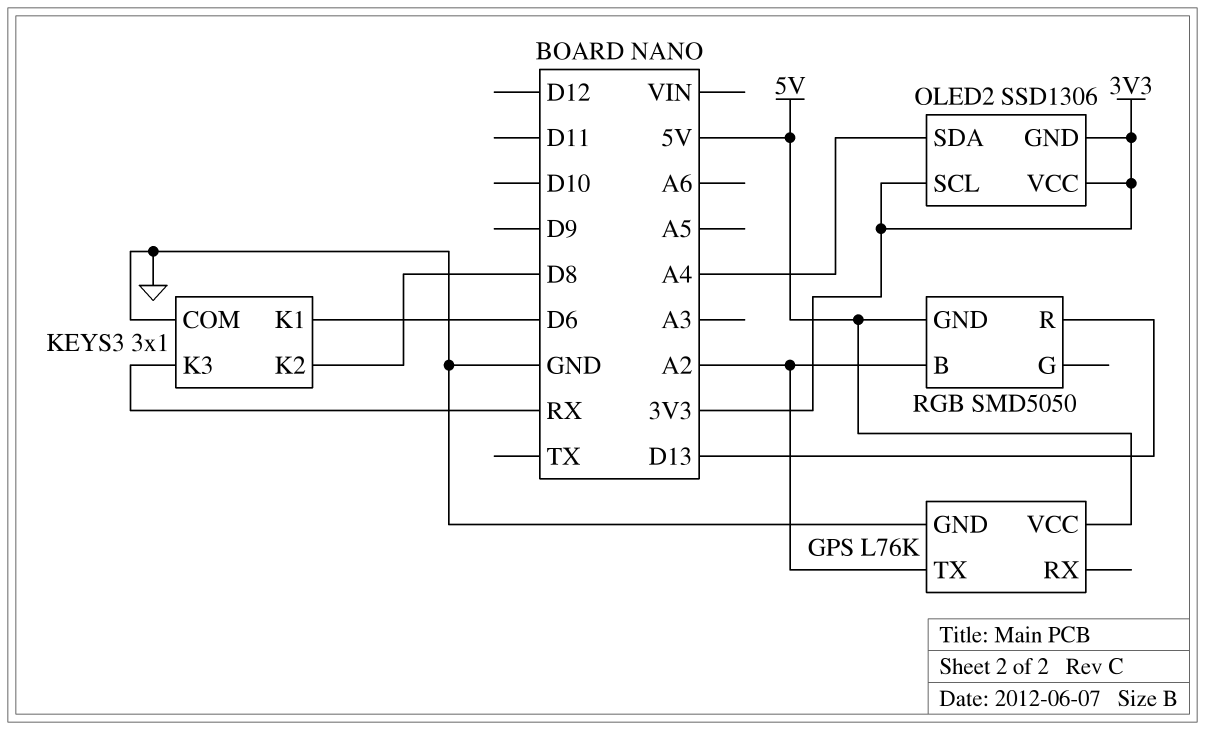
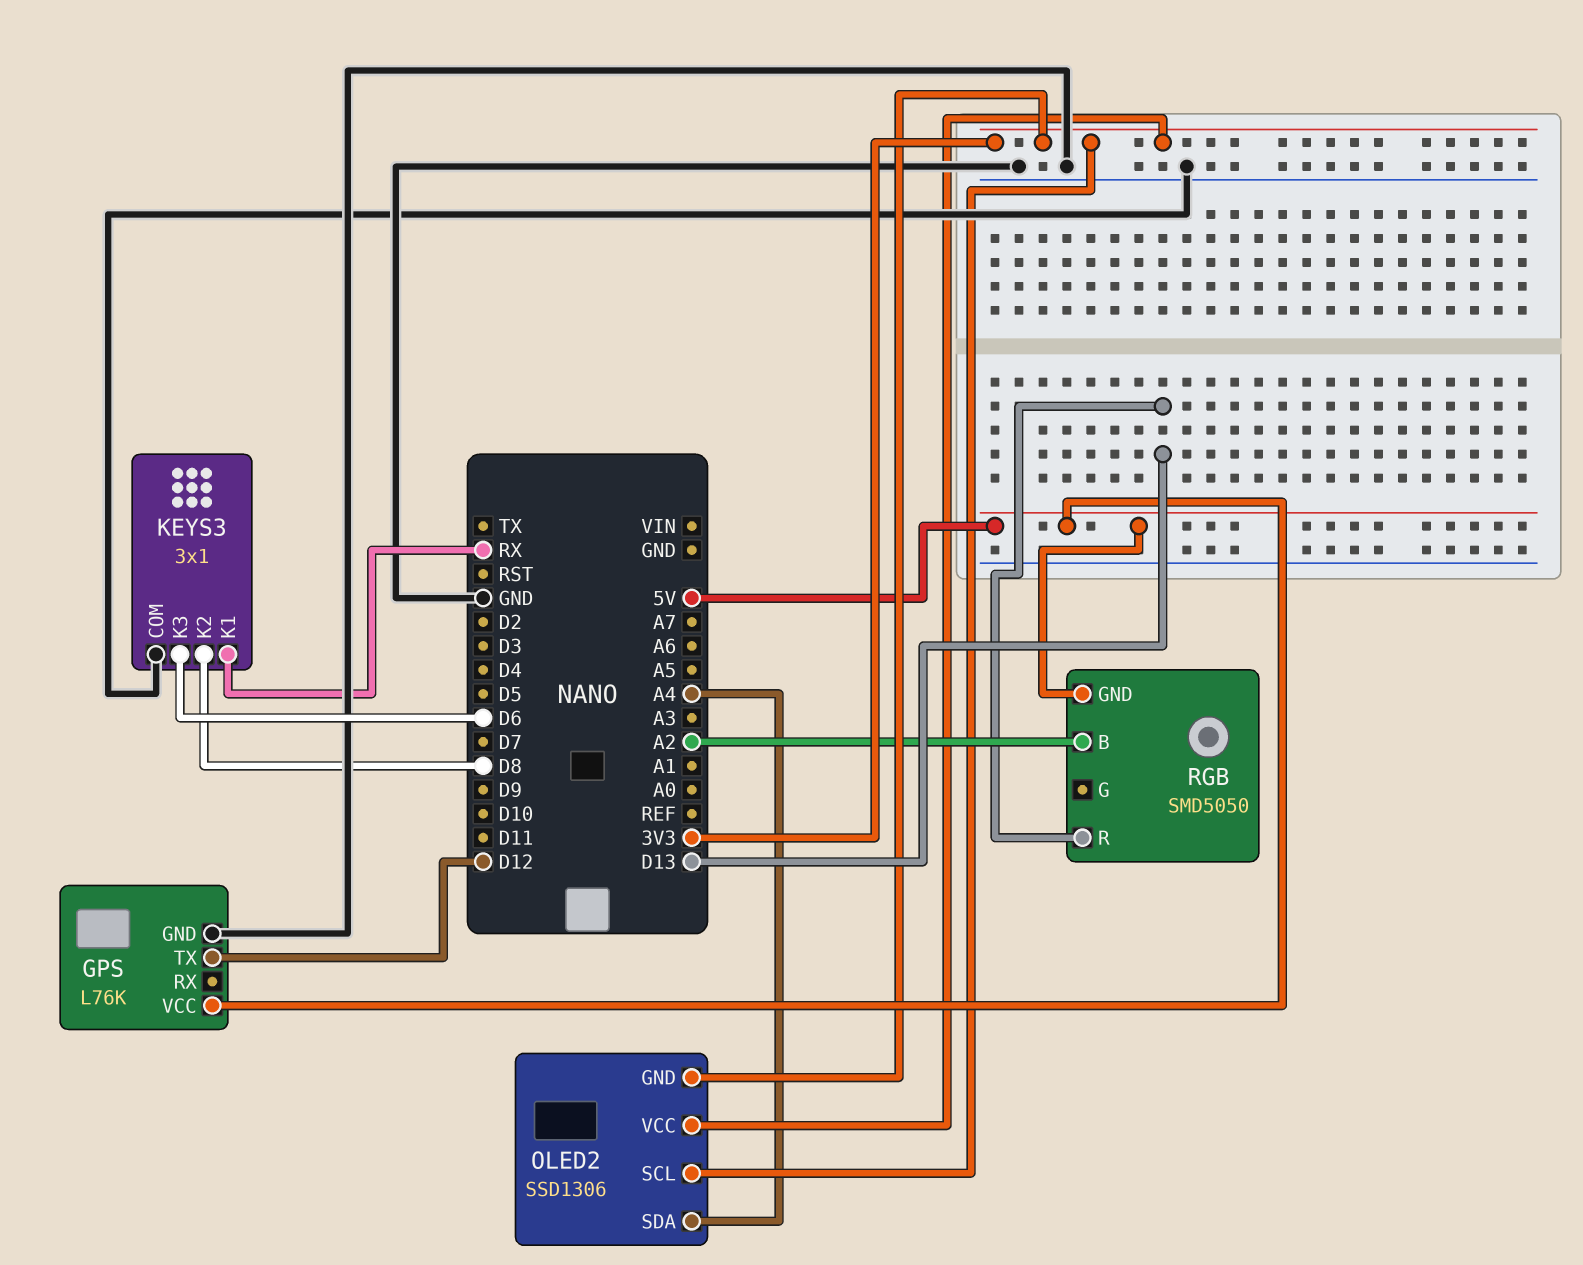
GPS pin TX: A2 -> D12
KEYS3 pin K1: D6 -> RX
KEYS3 pin K3: RX -> D6

